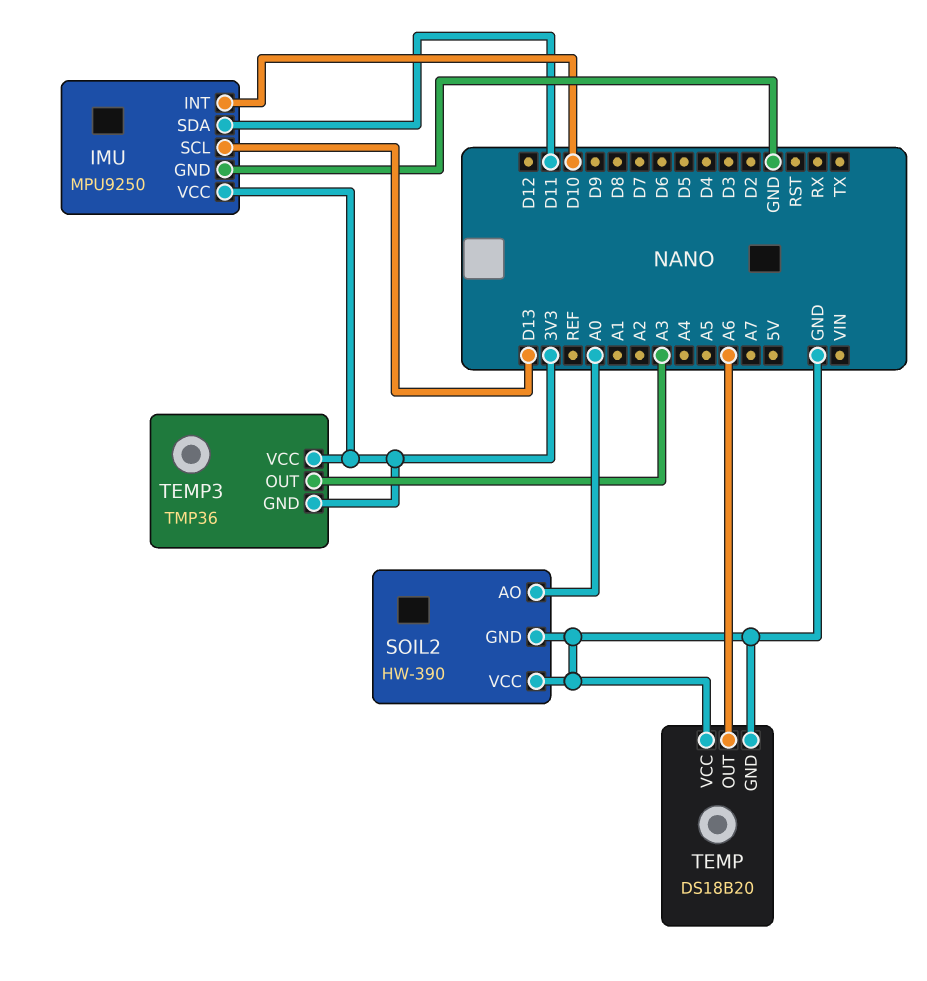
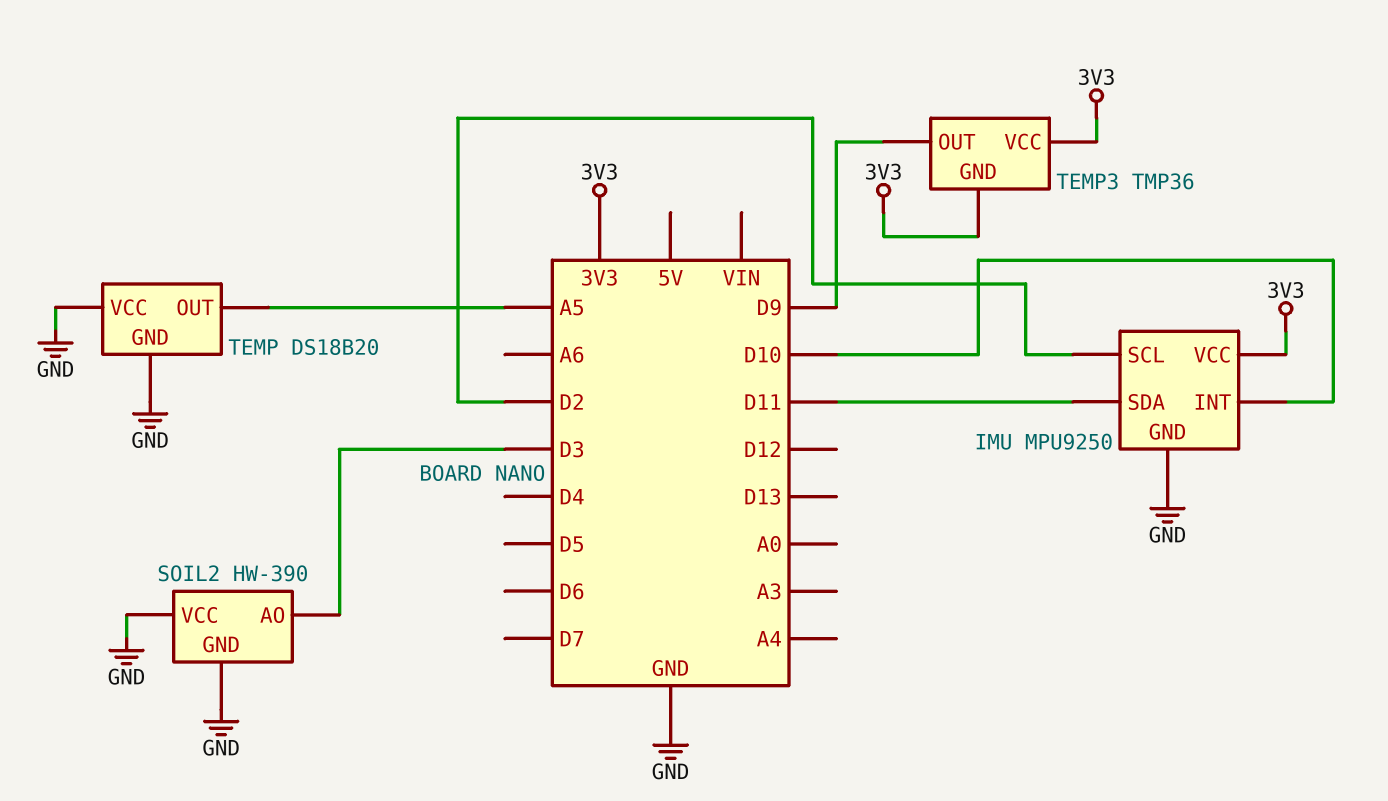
IMU pin SCL: D13 -> D2
SOIL2 pin AO: A0 -> D3
TEMP pin OUT: A6 -> A5
TEMP3 pin OUT: A3 -> D9

